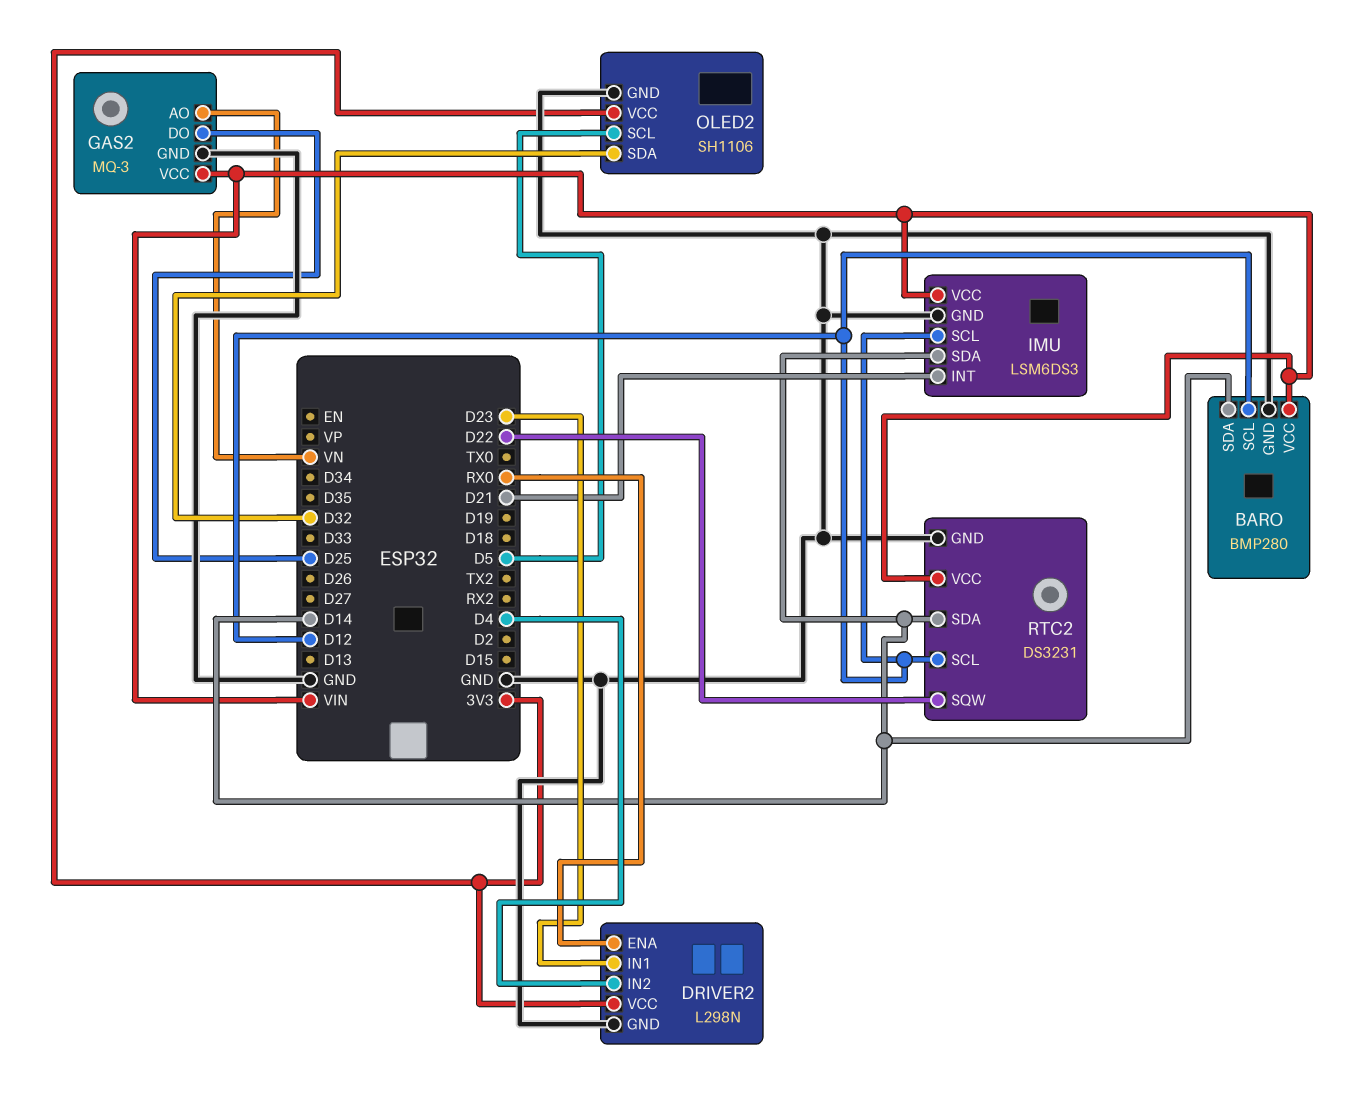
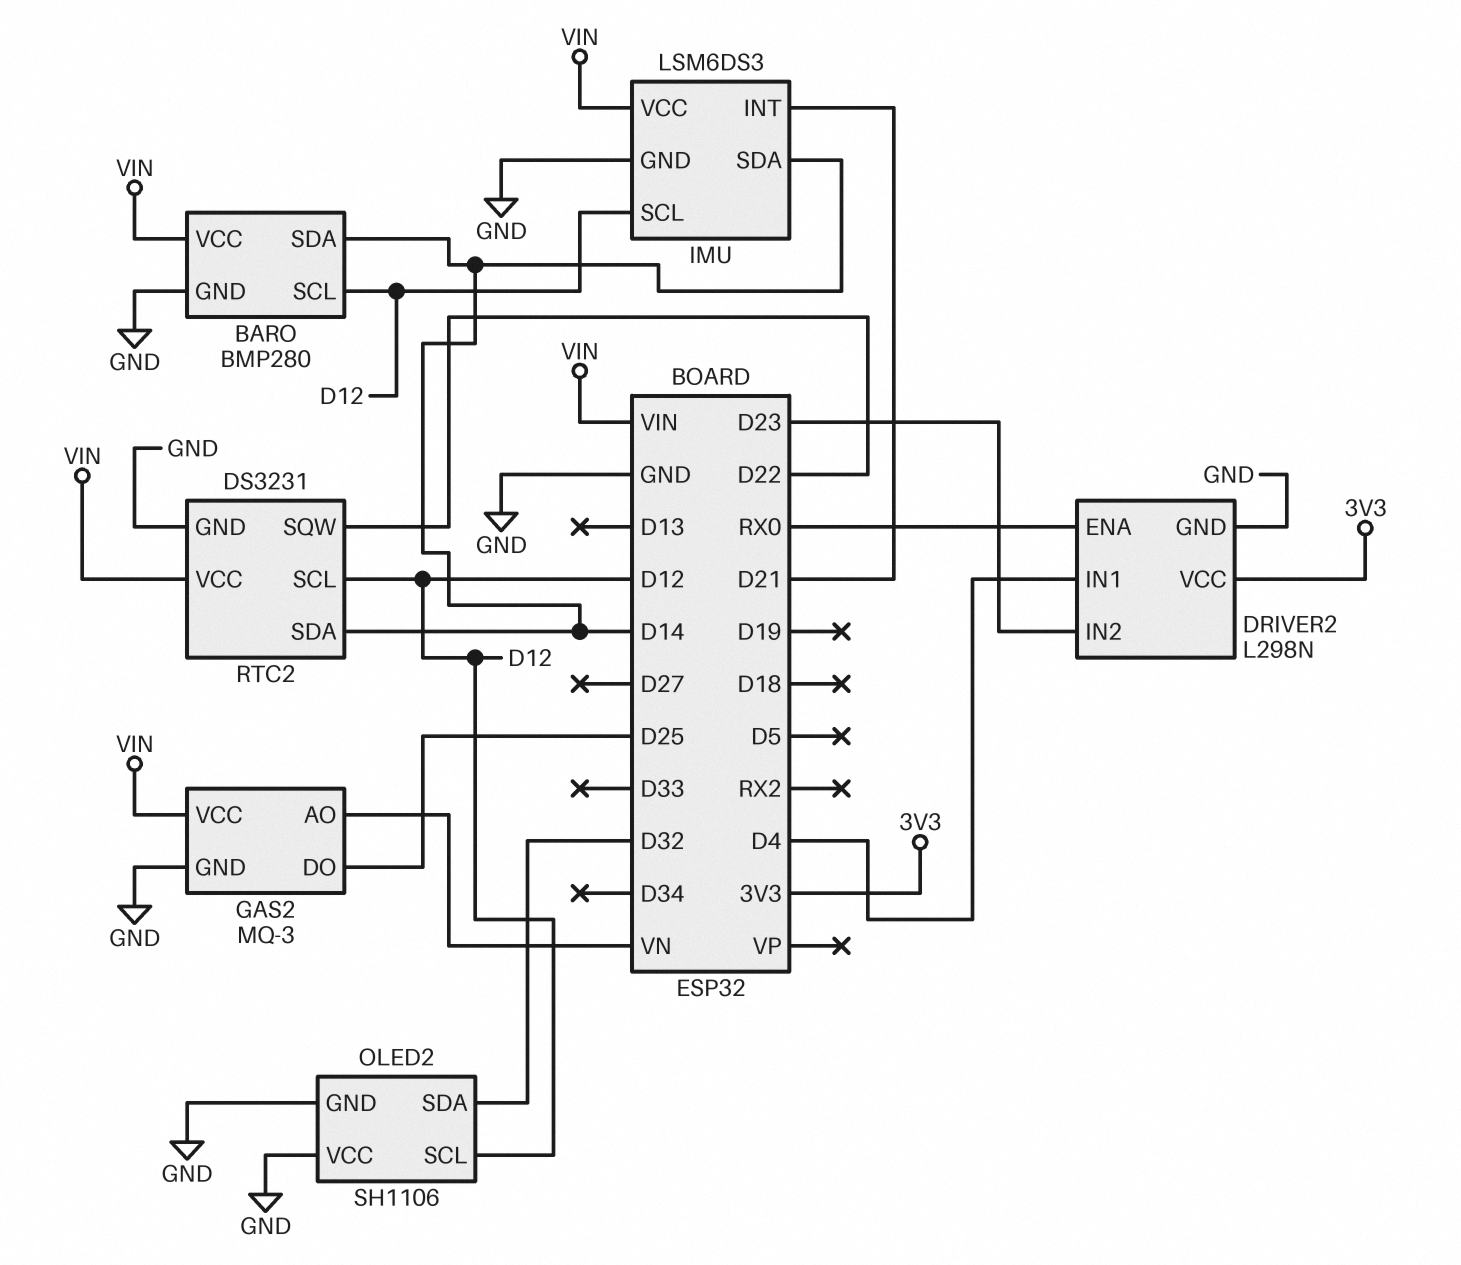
DRIVER2 pin IN1: D23 -> D4
DRIVER2 pin IN2: D4 -> D23
OLED2 pin SCL: D5 -> D12
OLED2 pin VCC: 3V3 -> GND

